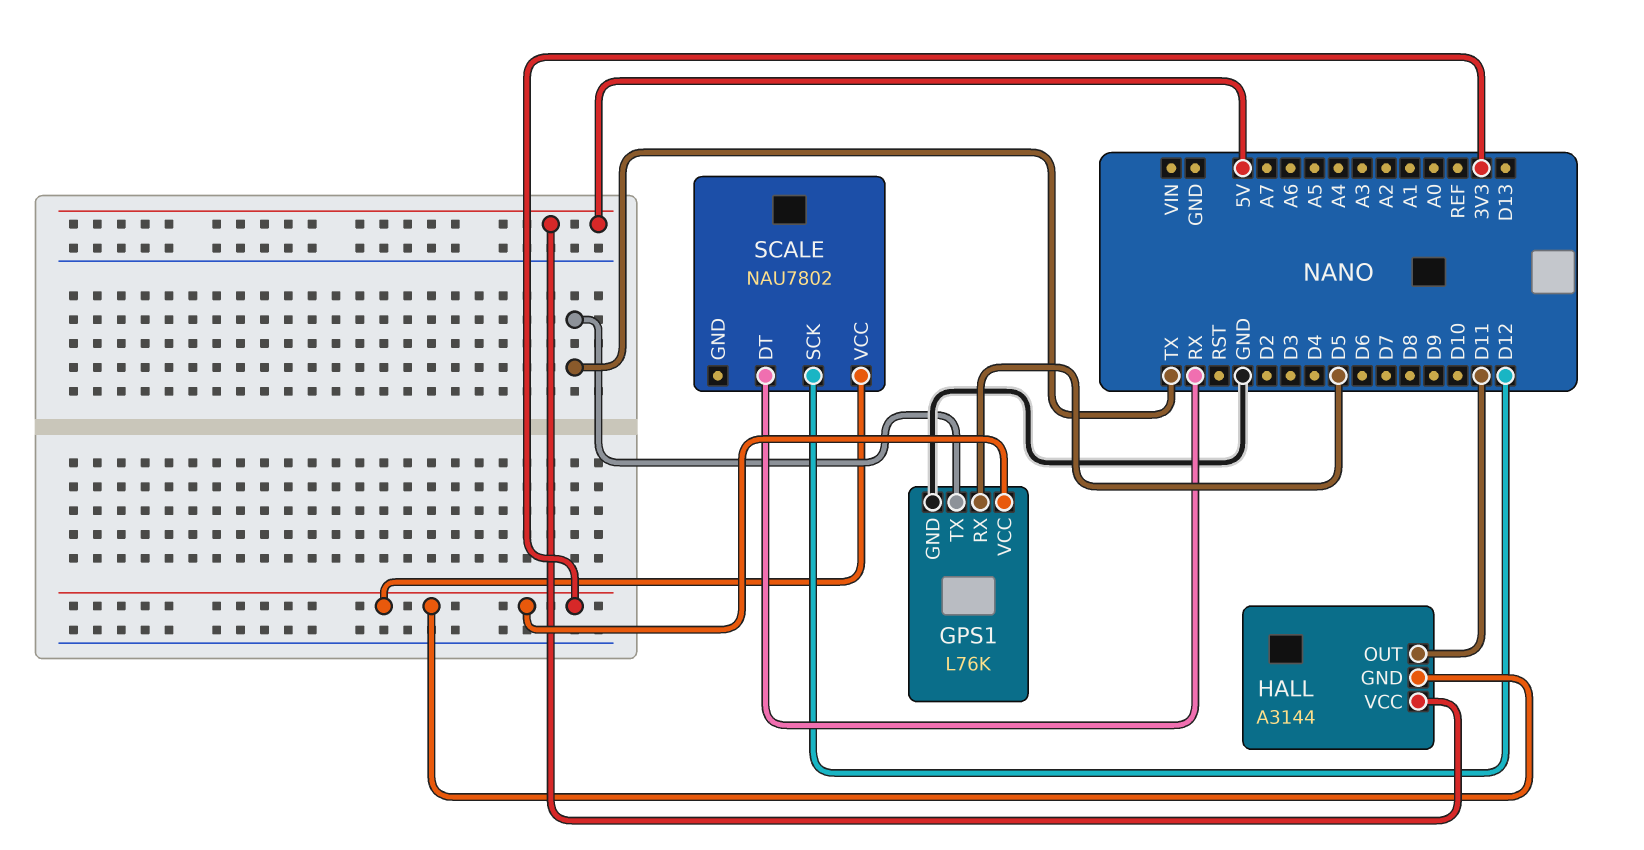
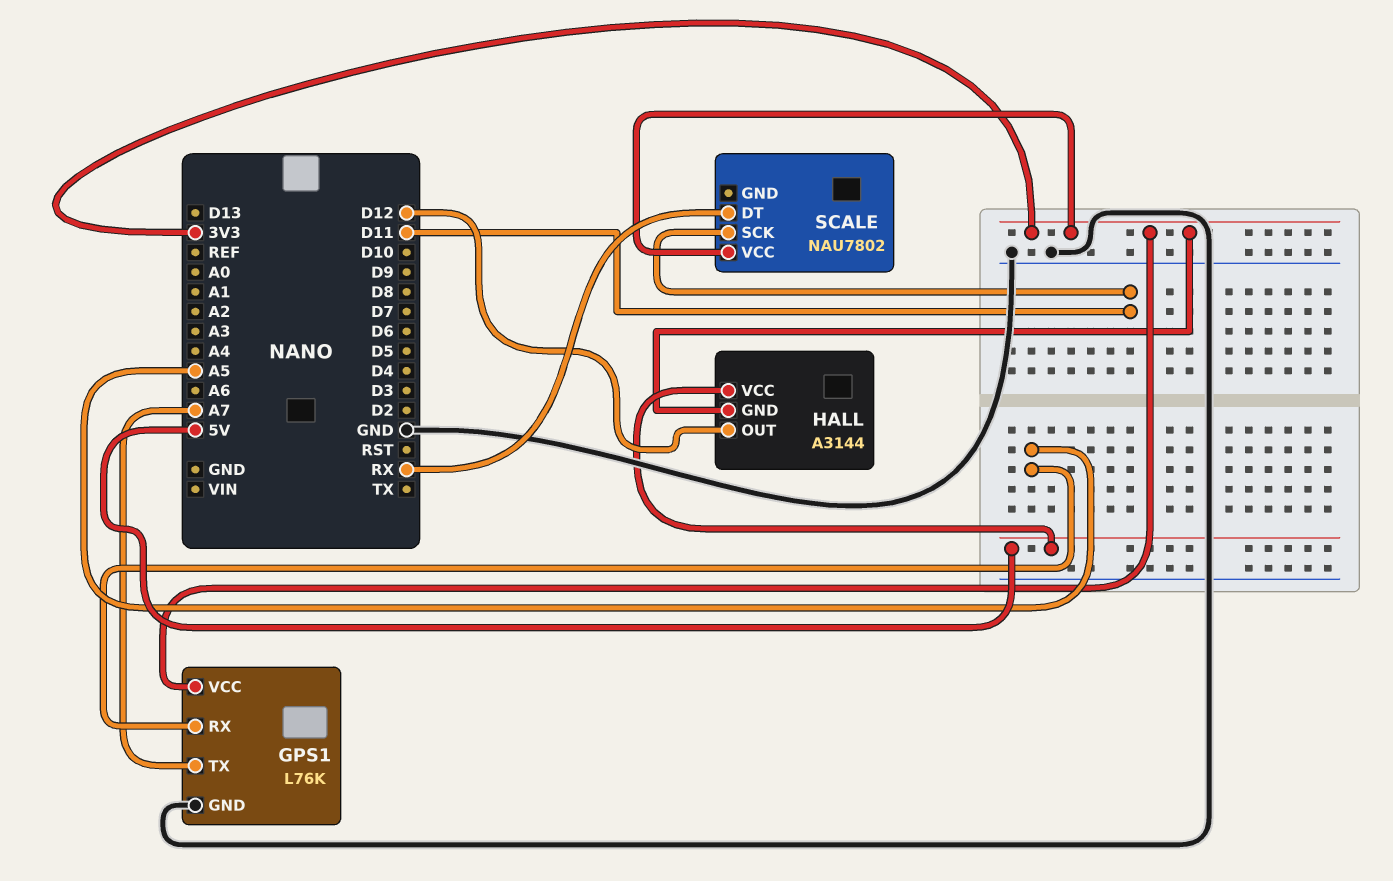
GPS1 pin RX: D5 -> A5
GPS1 pin TX: TX -> A7
HALL pin OUT: D11 -> D12
SCALE pin SCK: D12 -> D11

